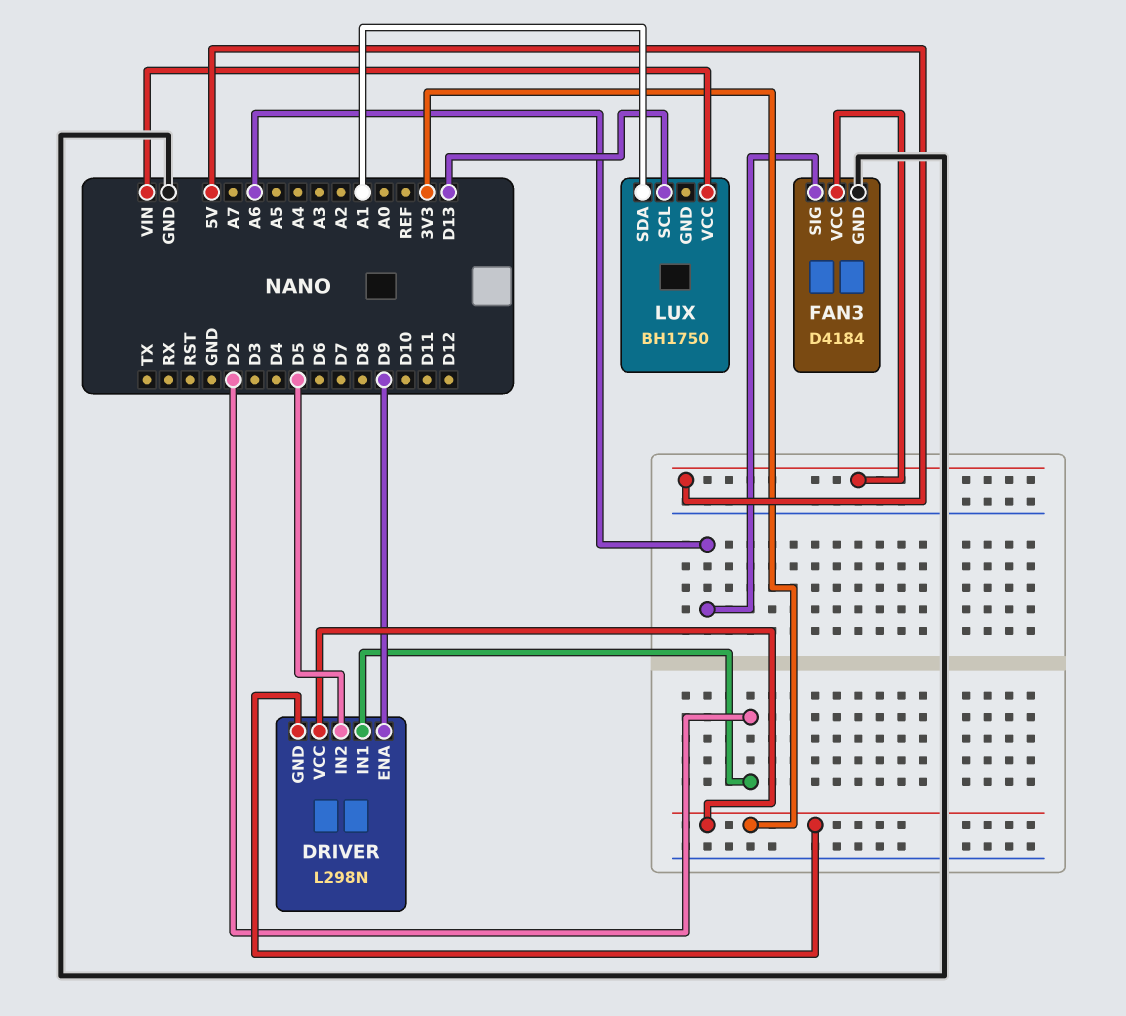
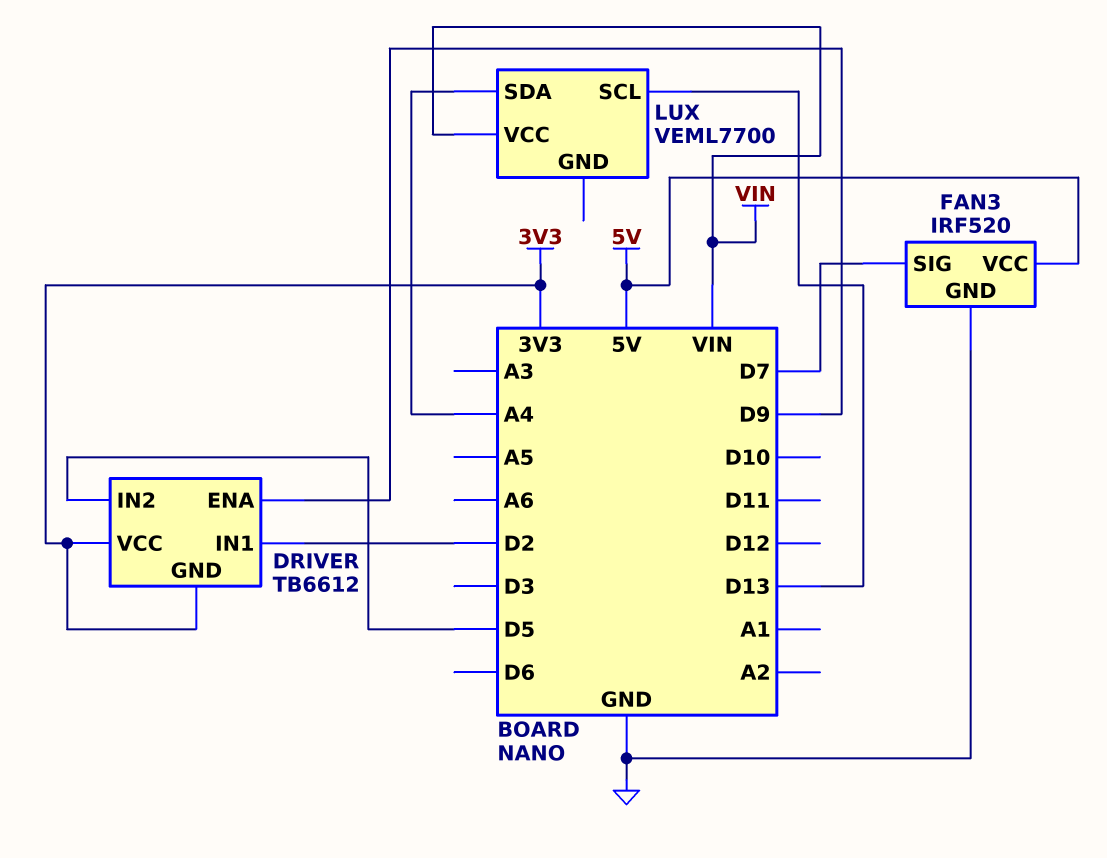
DRIVER: L298N -> TB6612
FAN3: D4184 -> IRF520
FAN3 pin SIG: A6 -> D7
LUX: BH1750 -> VEML7700
LUX pin SDA: A1 -> A4

